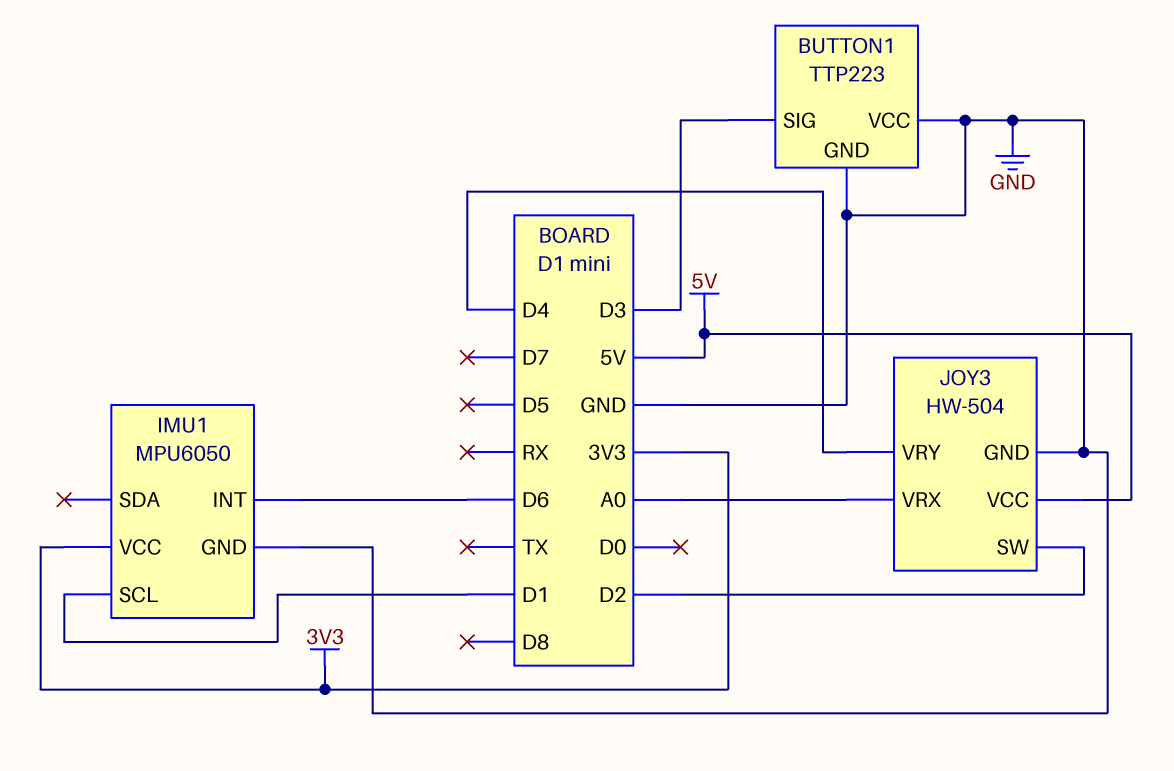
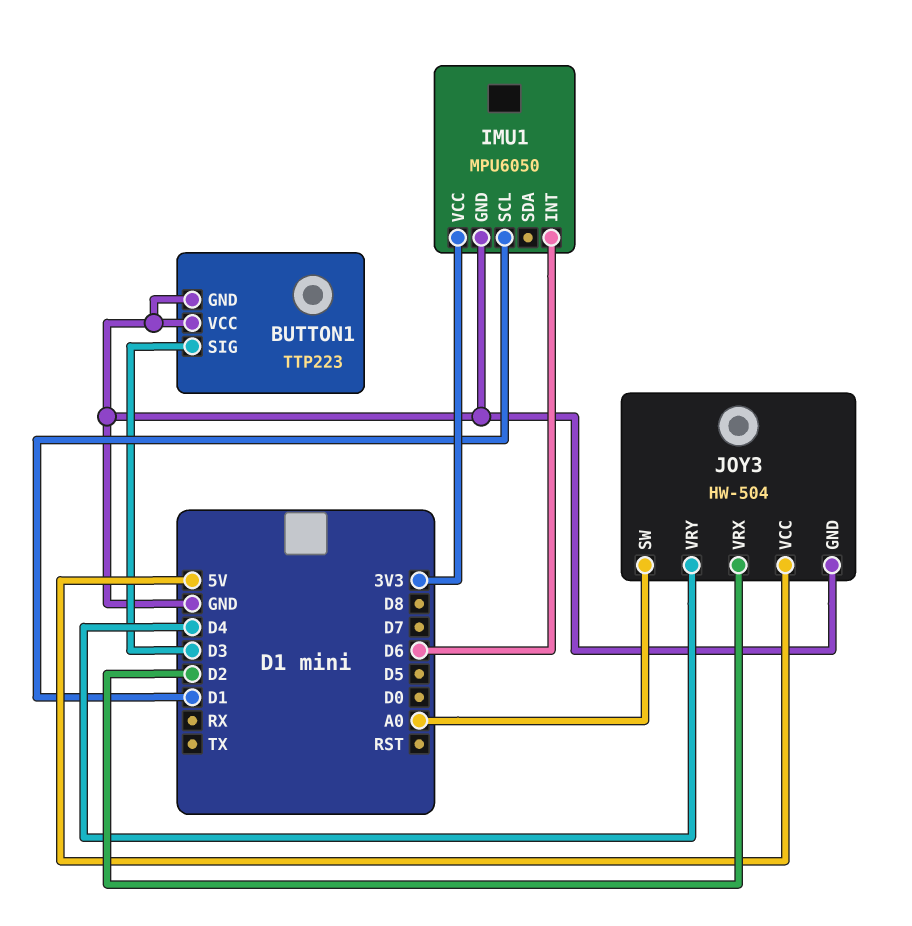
JOY3 pin SW: D2 -> A0
JOY3 pin VRX: A0 -> D2

